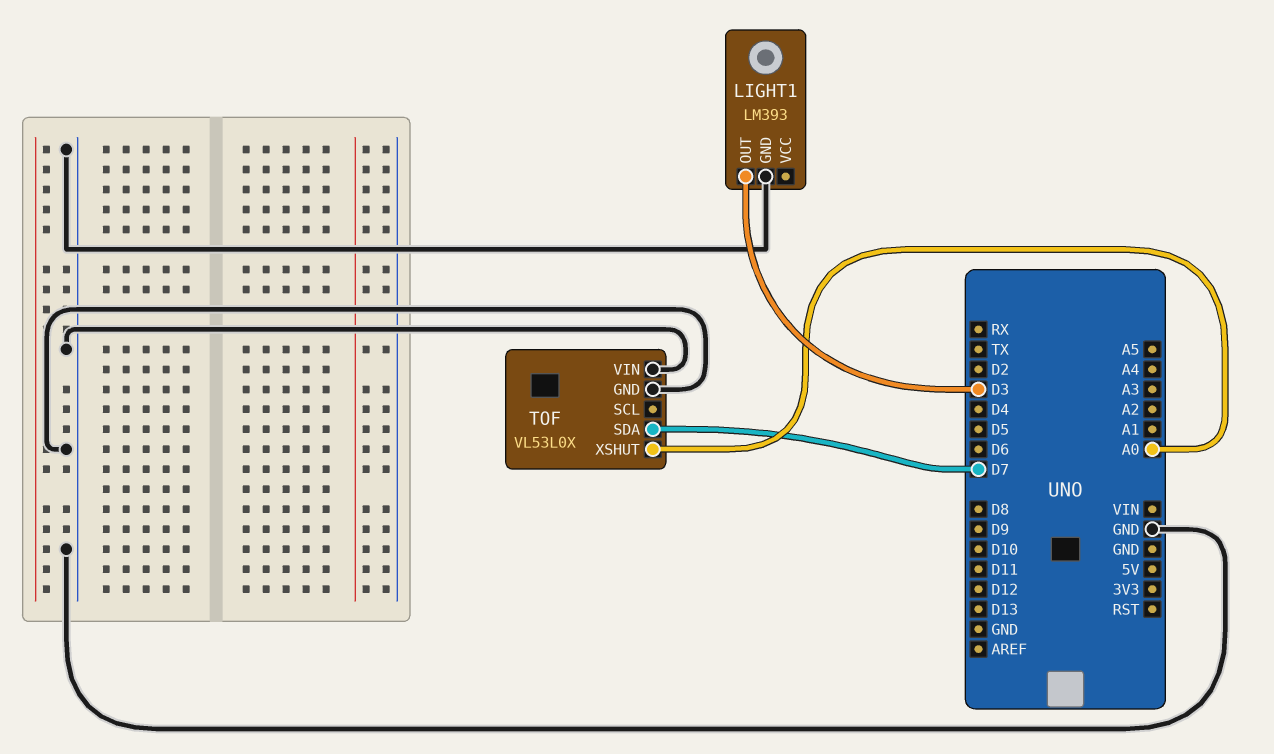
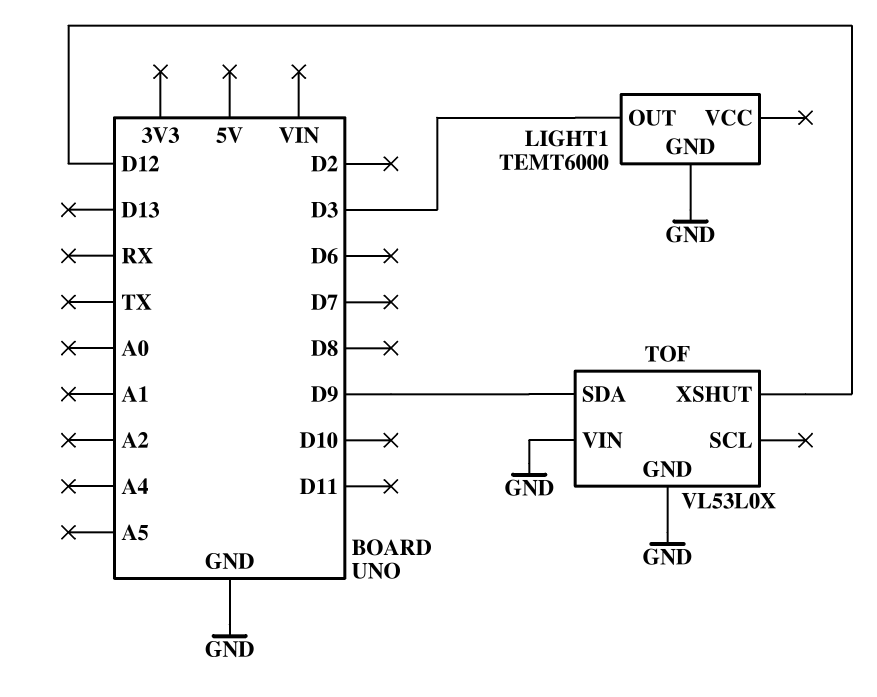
LIGHT1: LM393 -> TEMT6000
TOF pin SDA: D7 -> D9
TOF pin XSHUT: A0 -> D12

